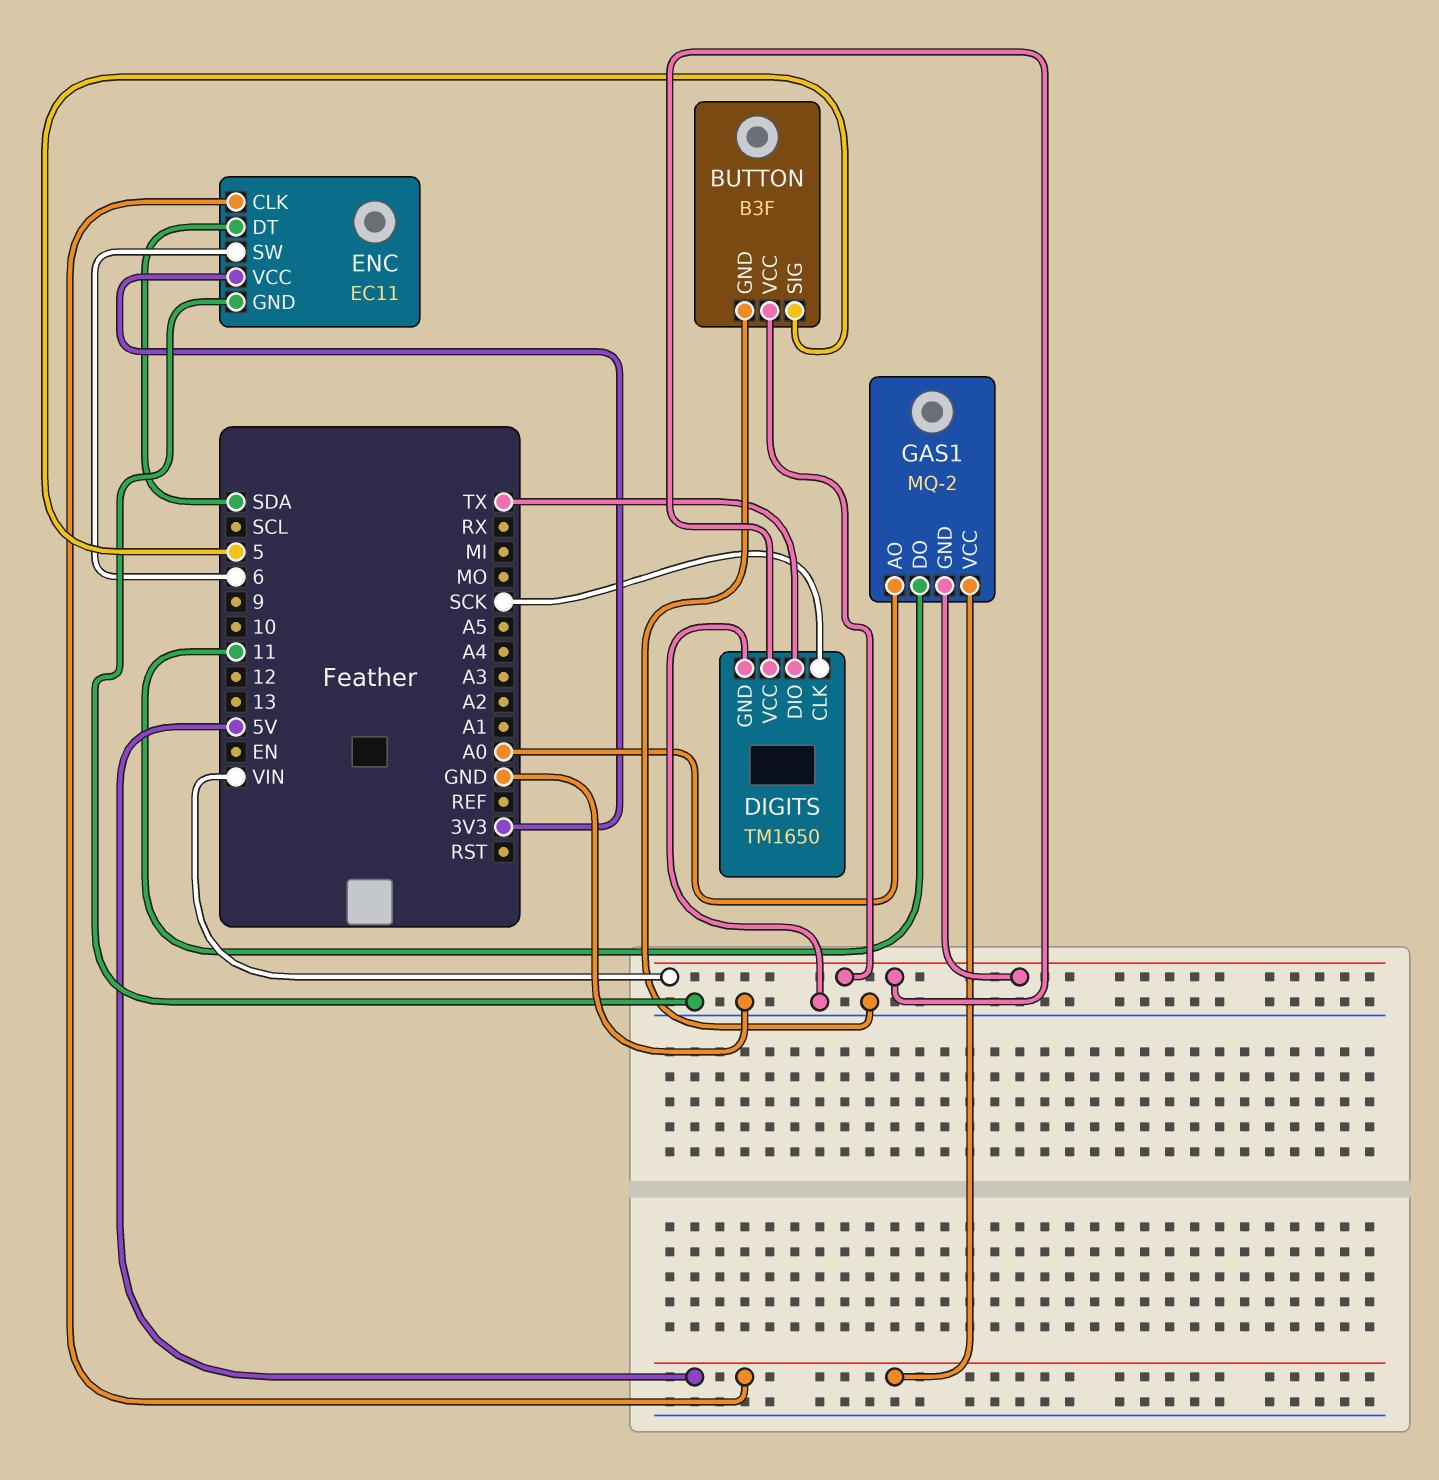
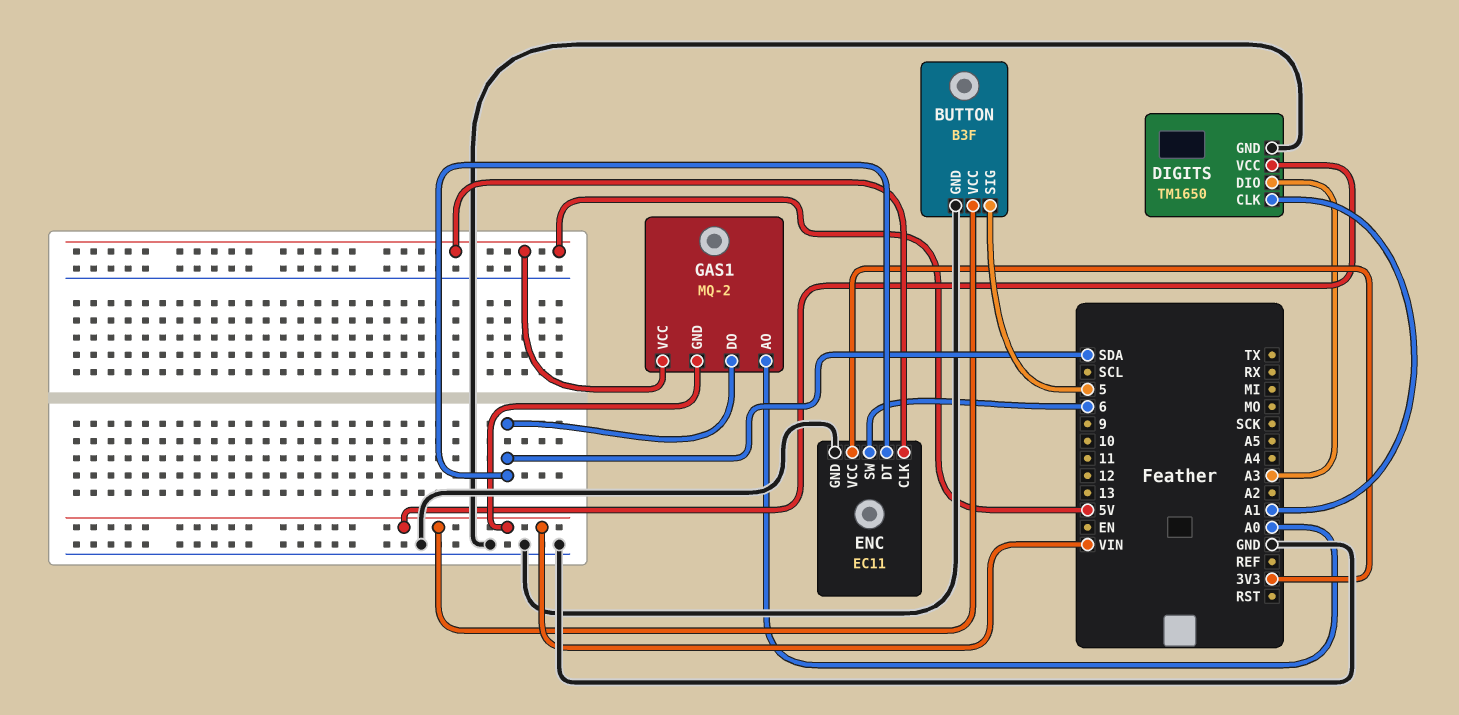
DIGITS pin CLK: SCK -> A1
DIGITS pin DIO: TX -> A3
GAS1 pin DO: 11 -> SDA

